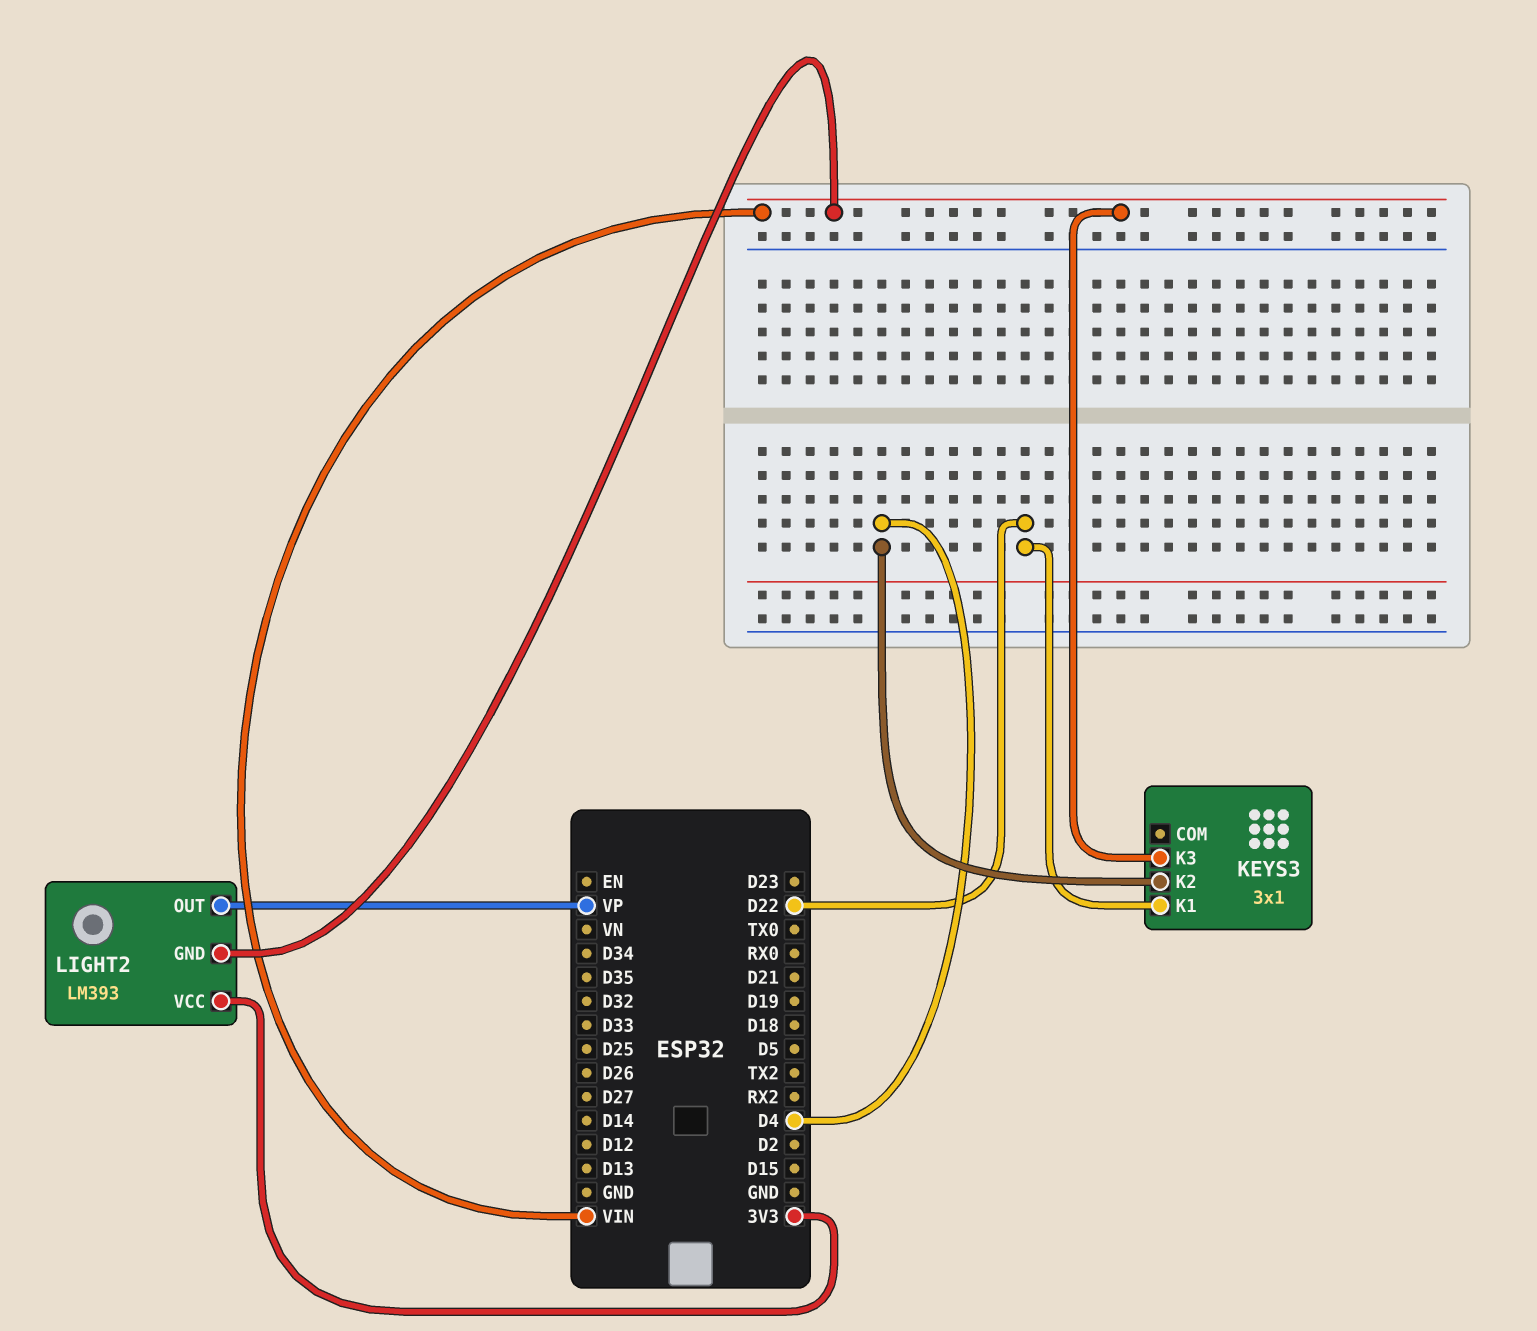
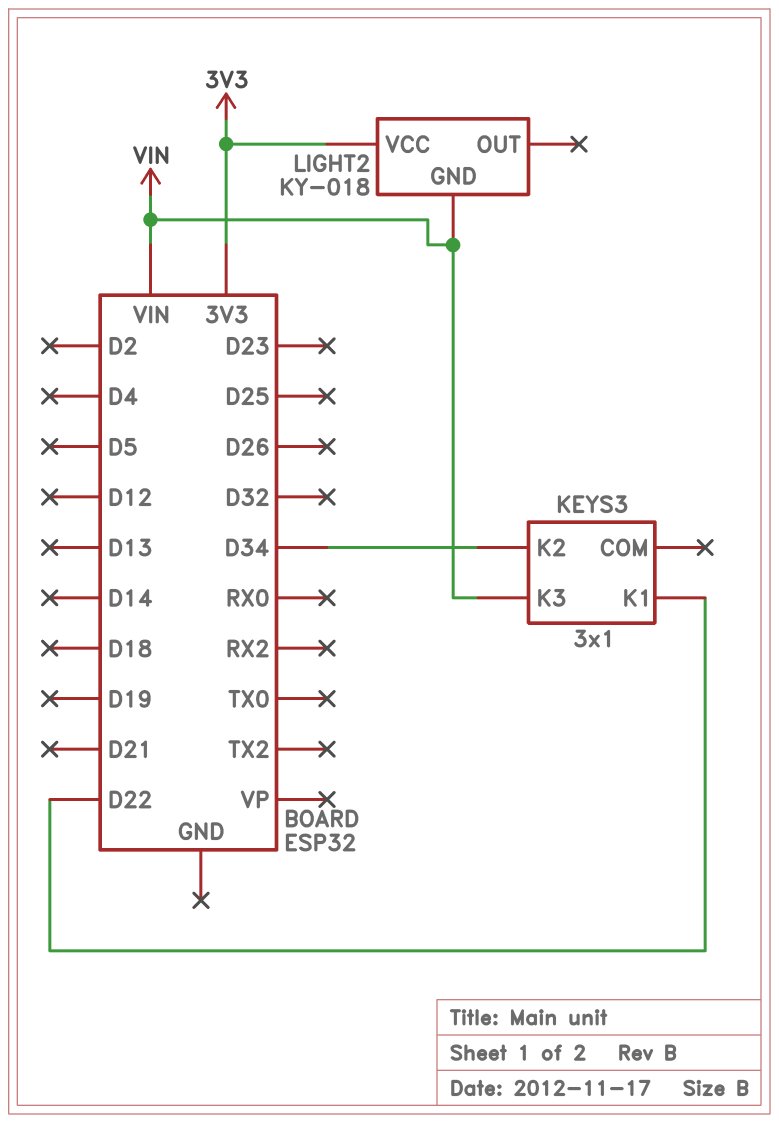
KEYS3 pin K2: D4 -> D34
LIGHT2: LM393 -> KY-018
LIGHT2 pin OUT: VP -> none

